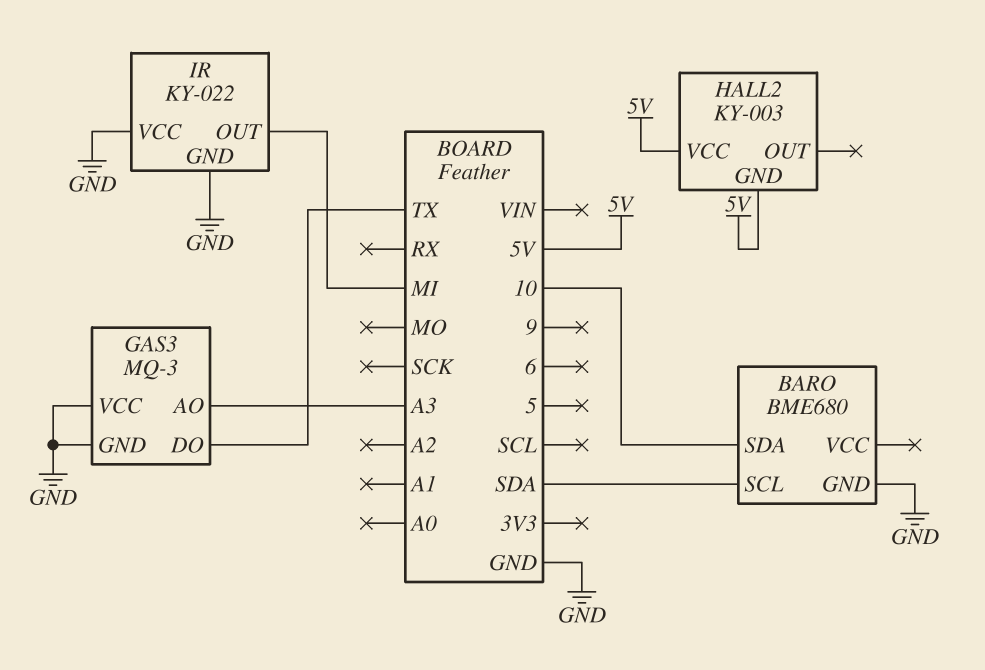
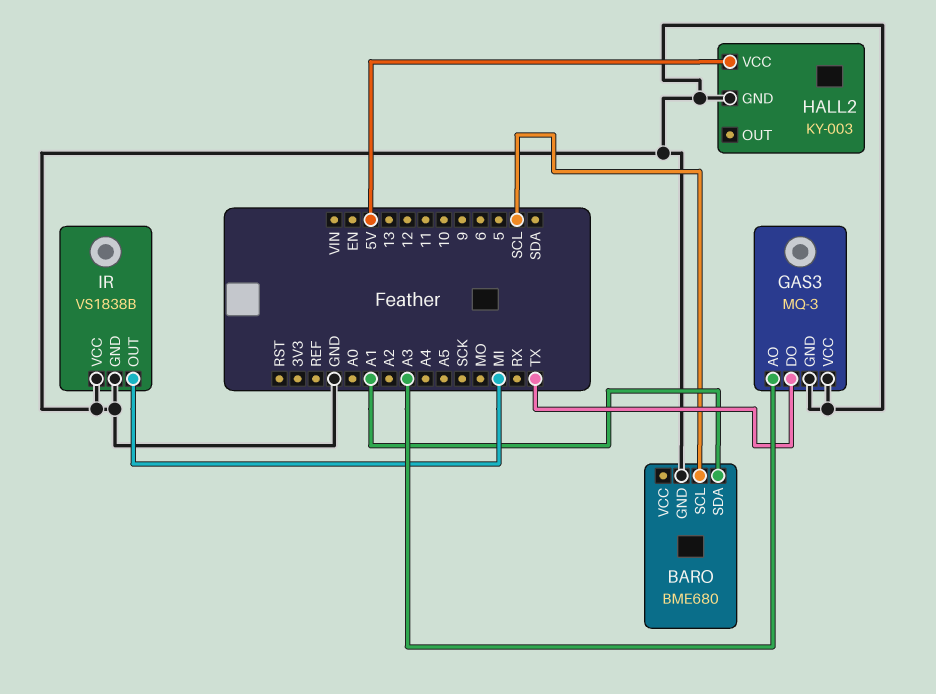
BARO pin SCL: SDA -> SCL
BARO pin SDA: 10 -> A1
HALL2 pin GND: 5V -> GND
IR: KY-022 -> VS1838B

